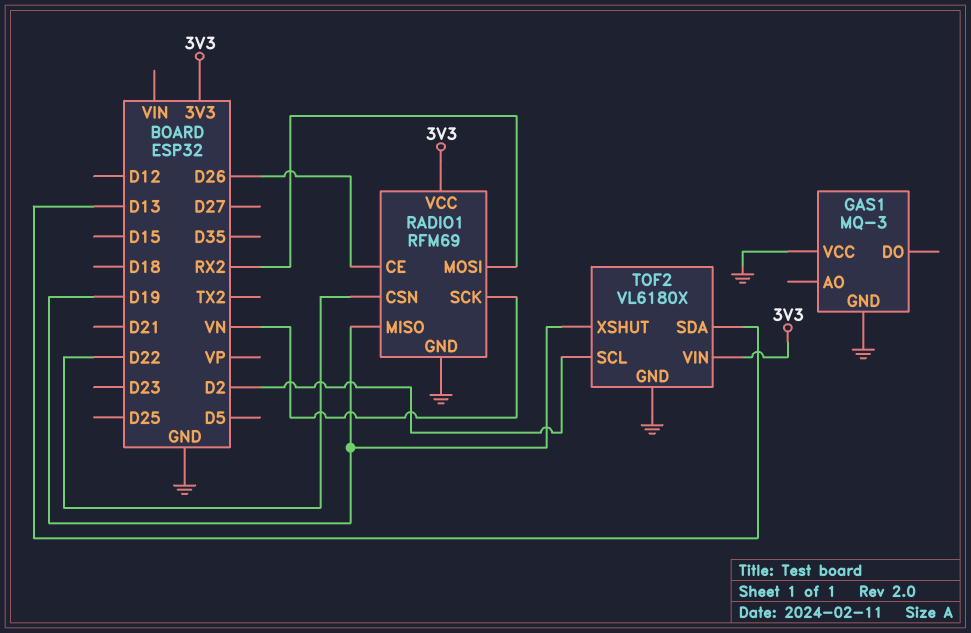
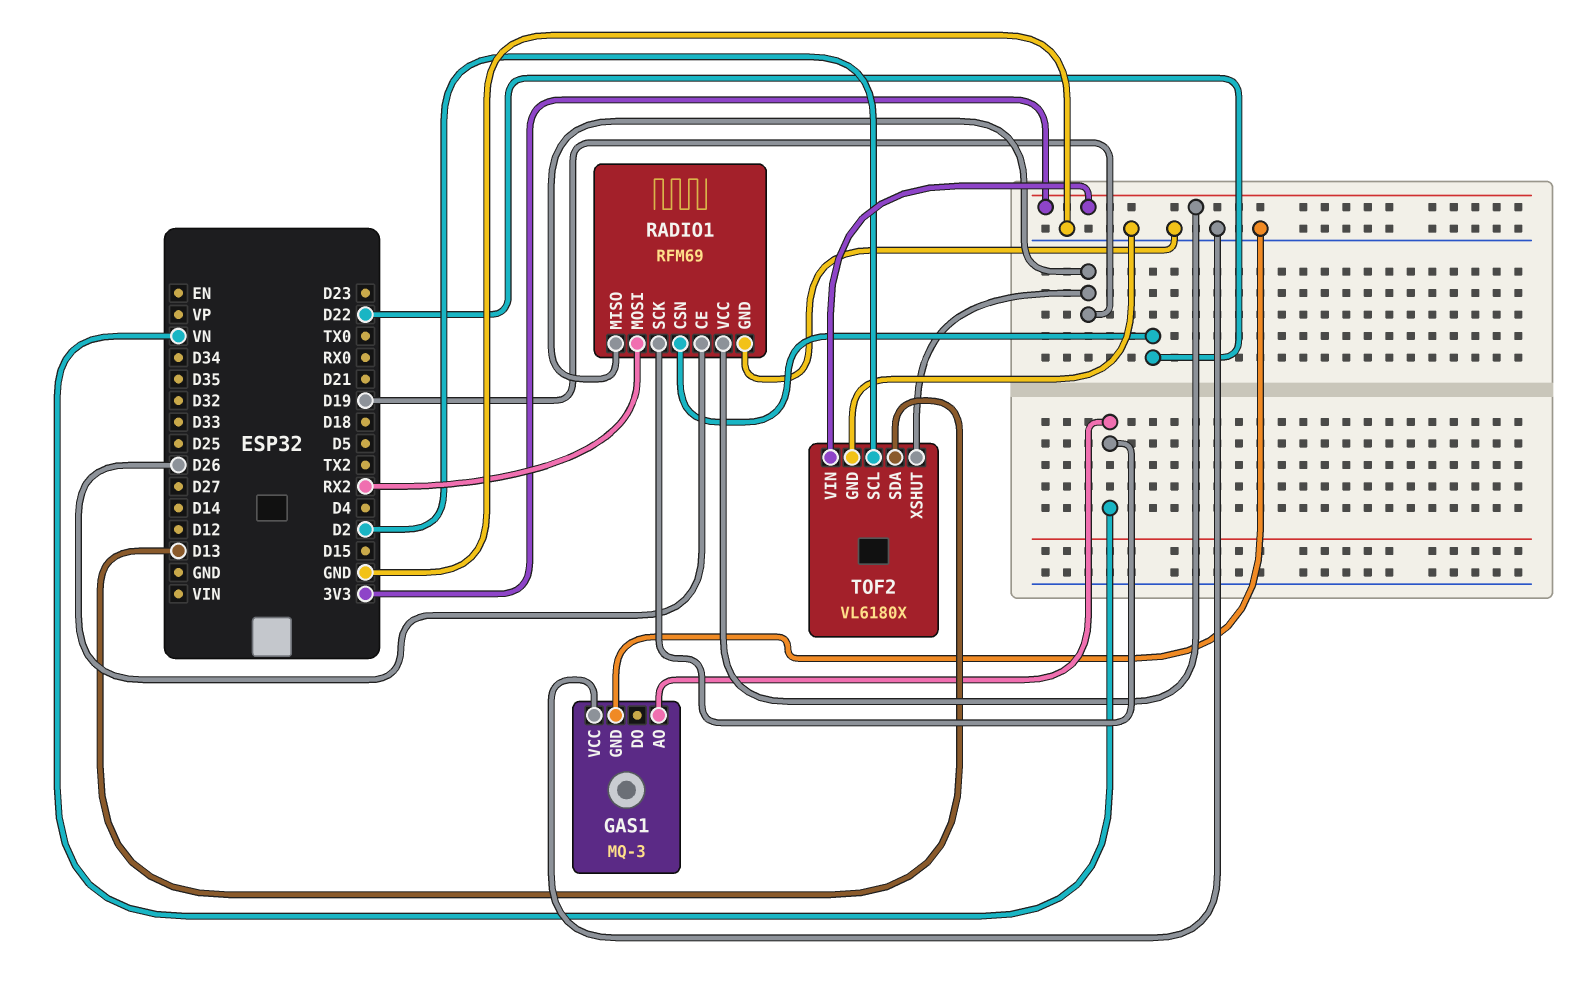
GAS1 pin AO: none -> VN

